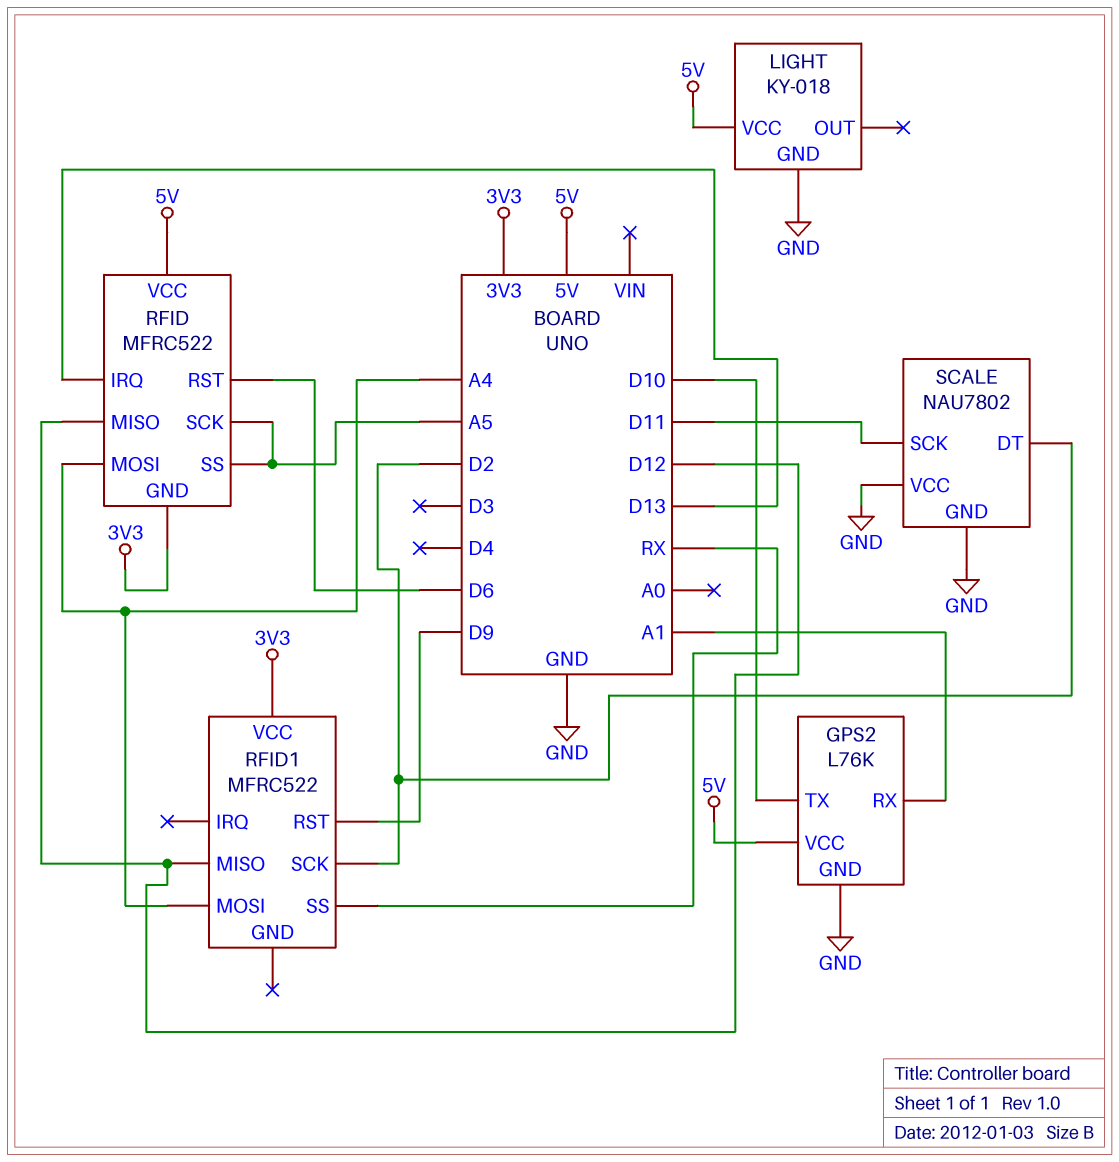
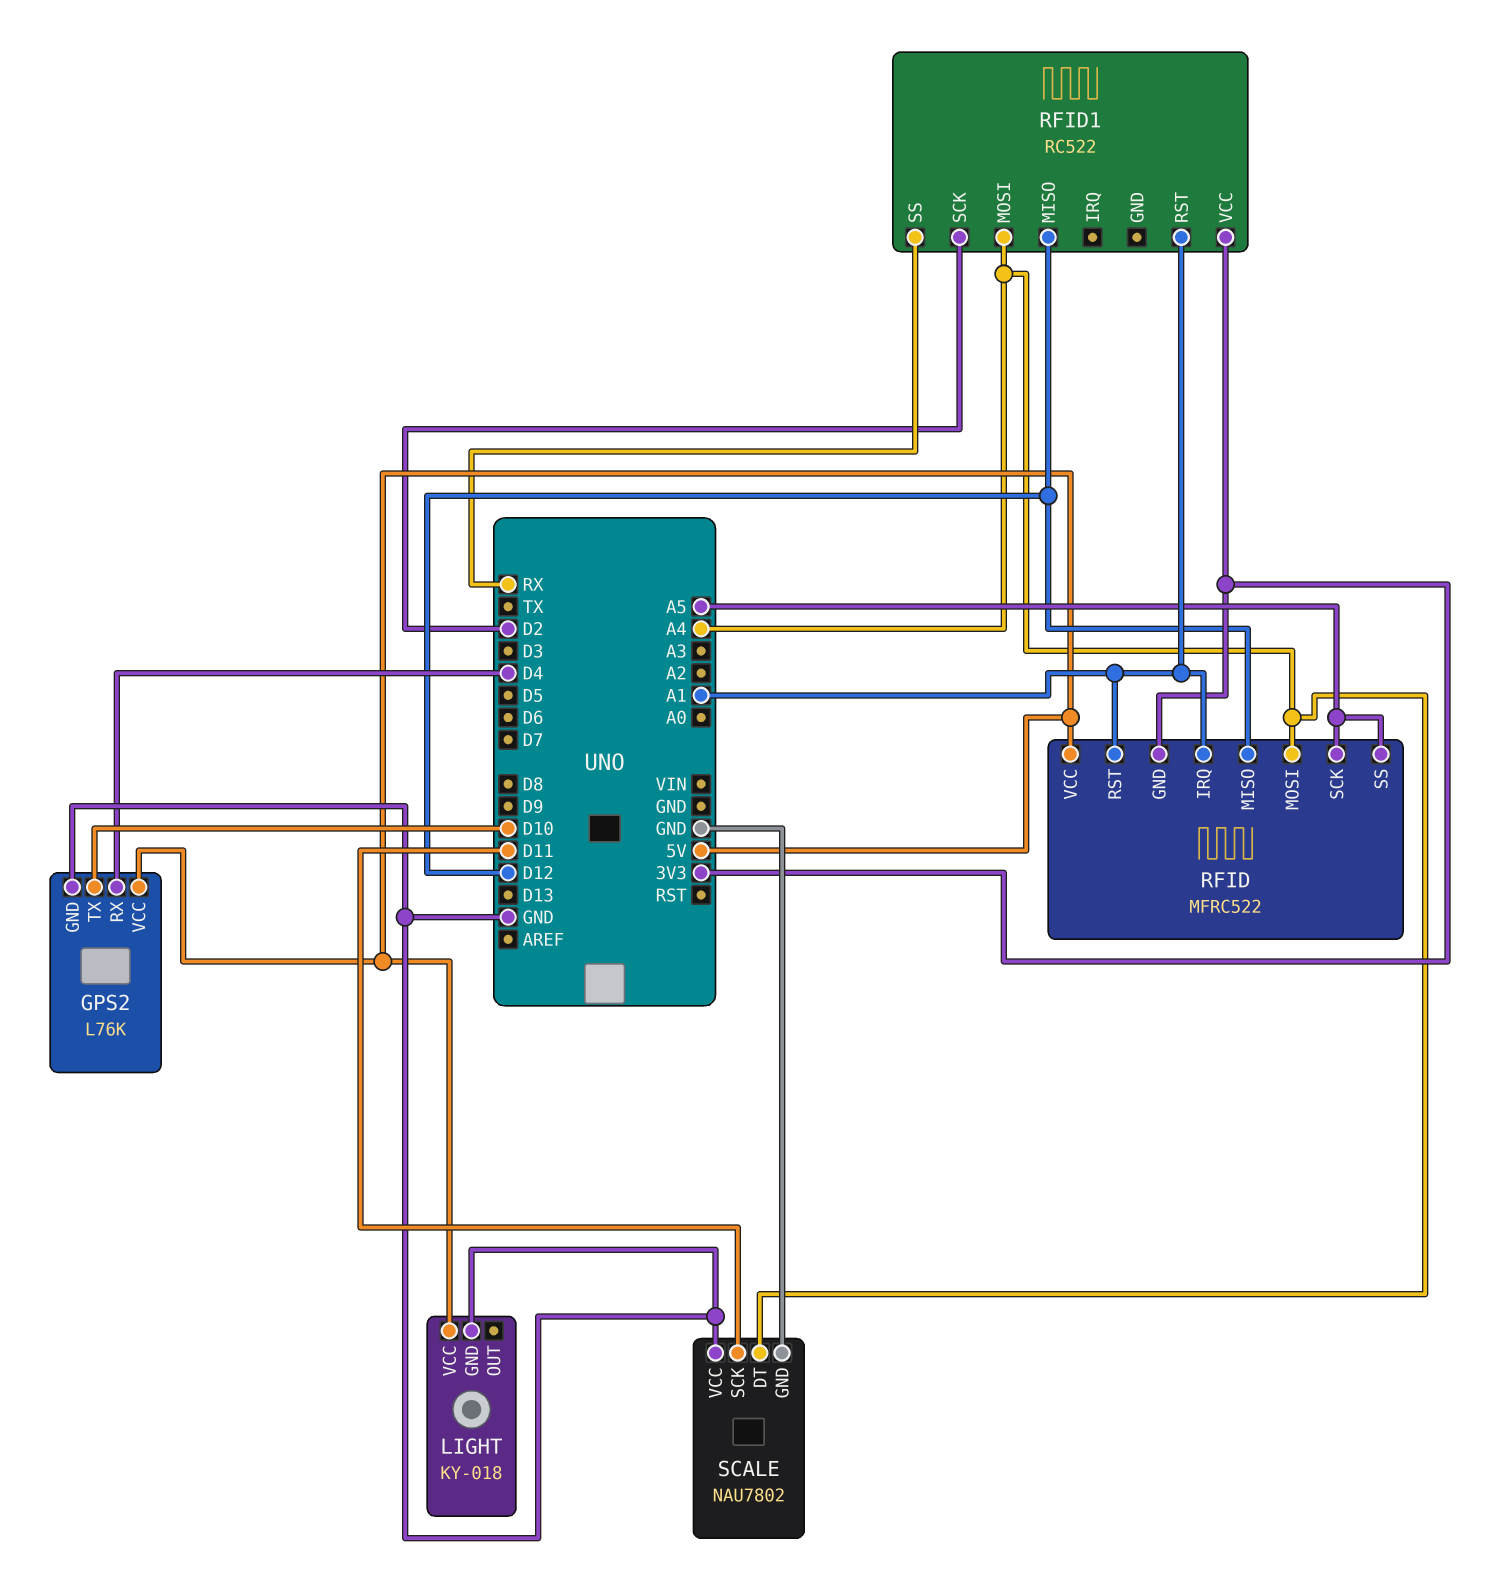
GPS2 pin RX: A1 -> D4
RFID pin IRQ: D13 -> A1
RFID pin RST: D6 -> A1
RFID1: MFRC522 -> RC522
RFID1 pin RST: D9 -> A1
SCALE pin DT: D2 -> A4

